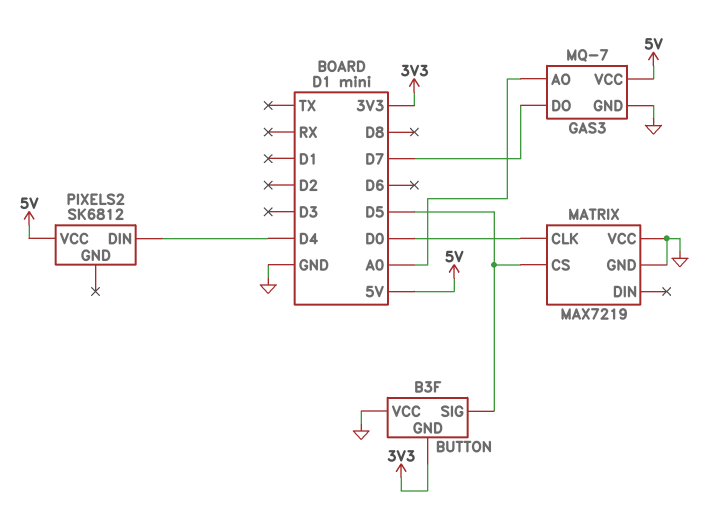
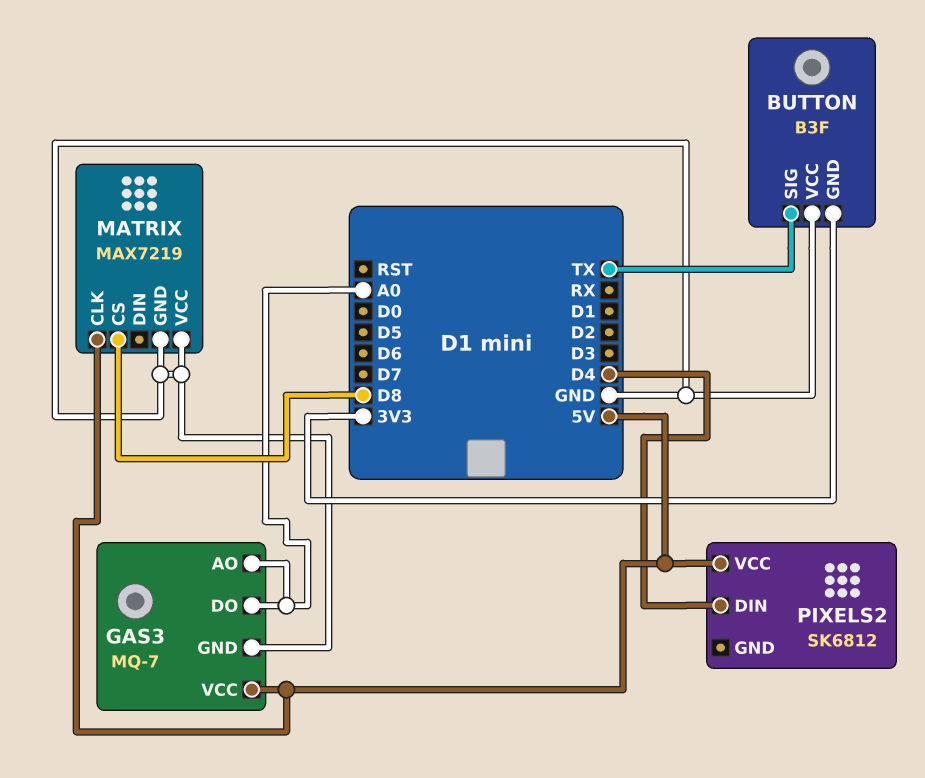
BUTTON pin SIG: D5 -> TX
GAS3 pin DO: D7 -> A0
MATRIX pin CLK: D0 -> 5V
MATRIX pin CS: D5 -> D8

